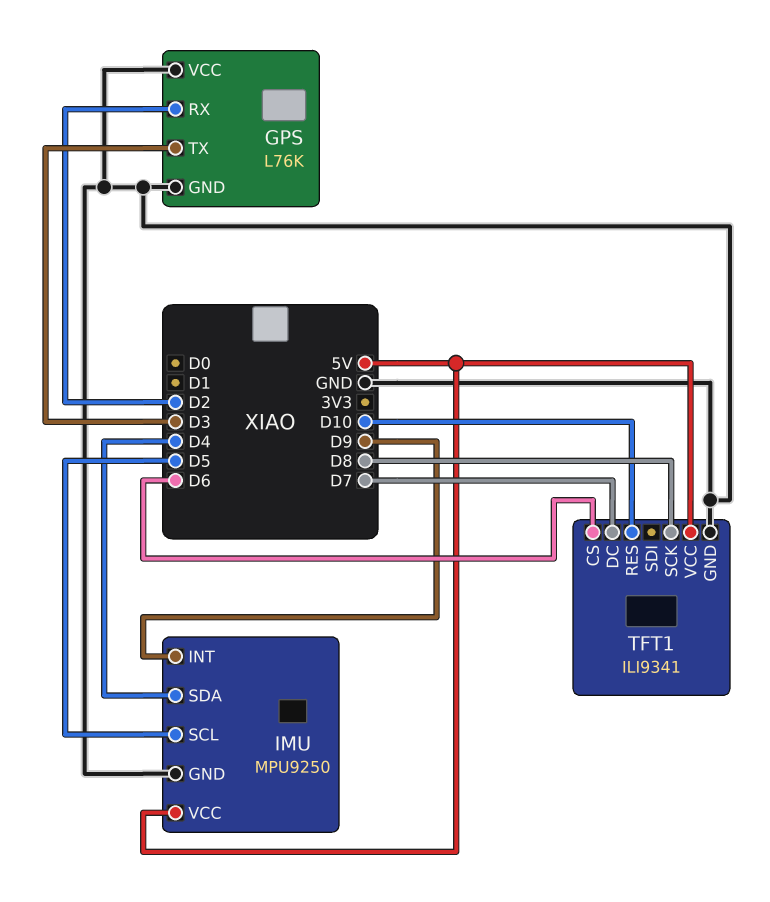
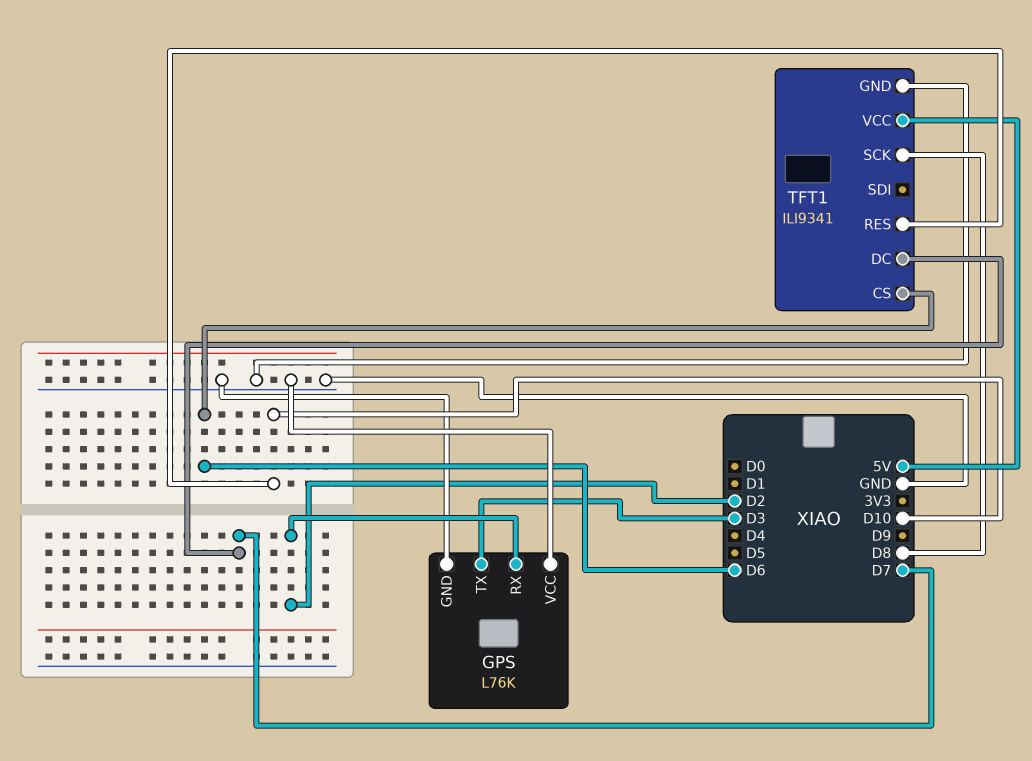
IMU: MPU9250 -> none
IMU pin GND: GND -> none
IMU pin INT: D9 -> none
IMU pin SCL: D5 -> none
IMU pin SDA: D4 -> none
IMU pin VCC: 5V -> none

